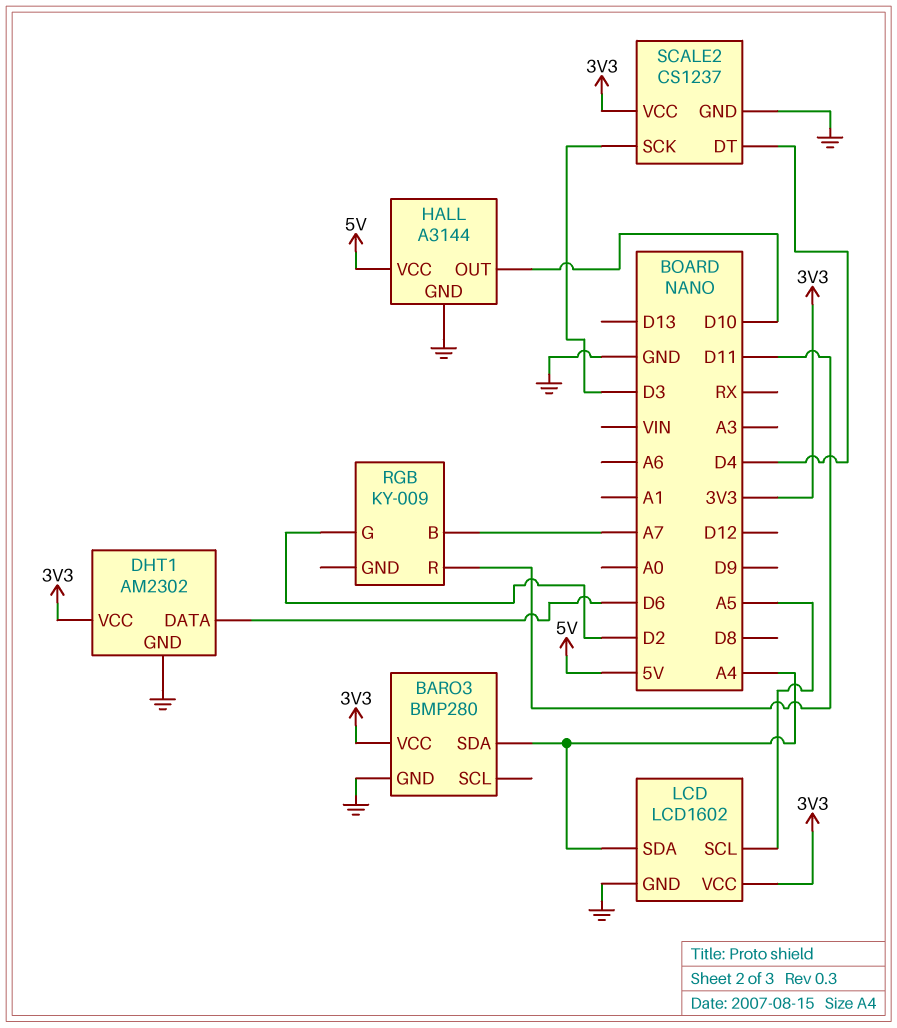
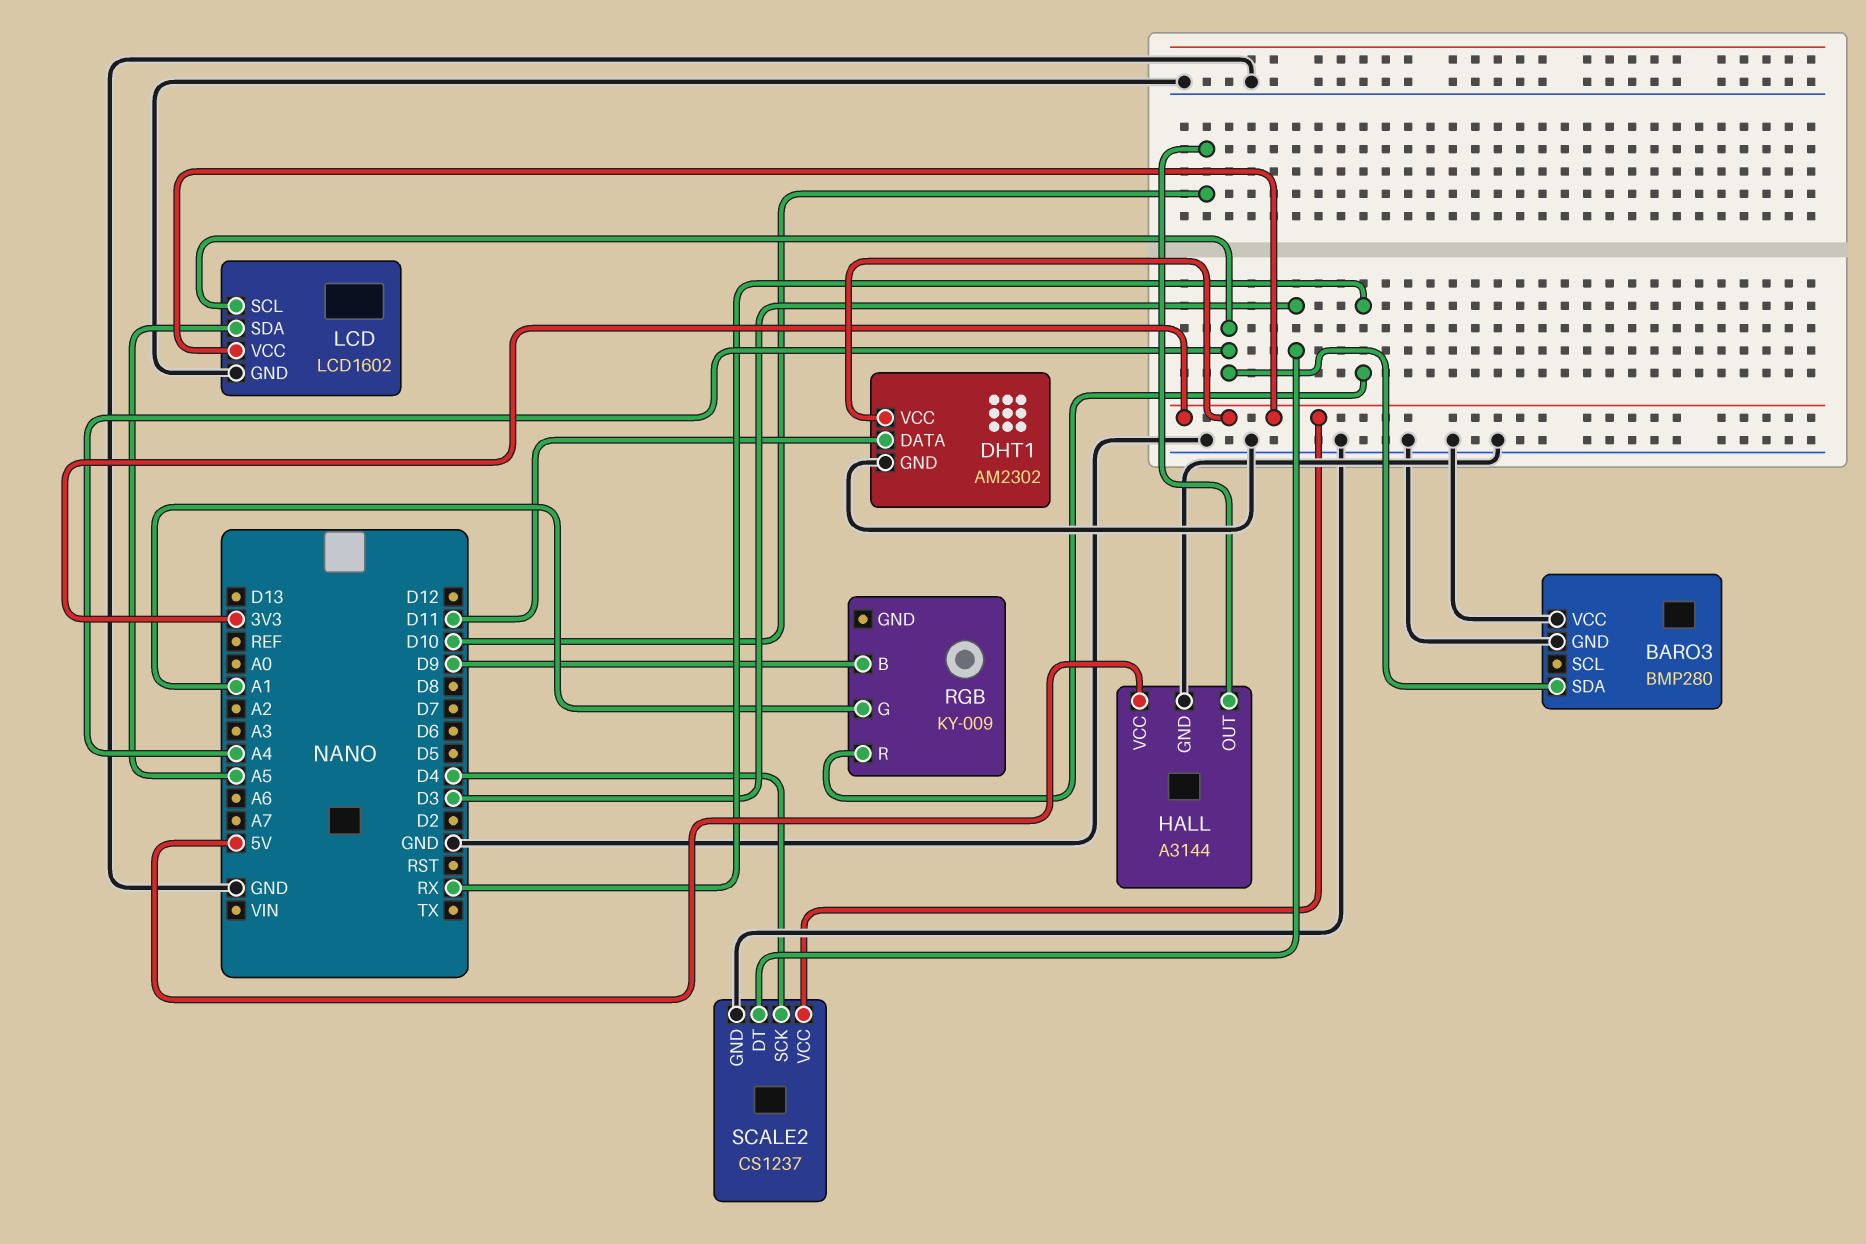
BARO3 pin VCC: 3V3 -> GND
DHT1 pin DATA: D6 -> D11
LCD pin SCL: A5 -> A4
LCD pin SDA: A4 -> A5
RGB pin B: A7 -> D9
RGB pin G: D2 -> A1
RGB pin R: D11 -> RX
SCALE2 pin DT: D4 -> D3
SCALE2 pin SCK: D3 -> D4

